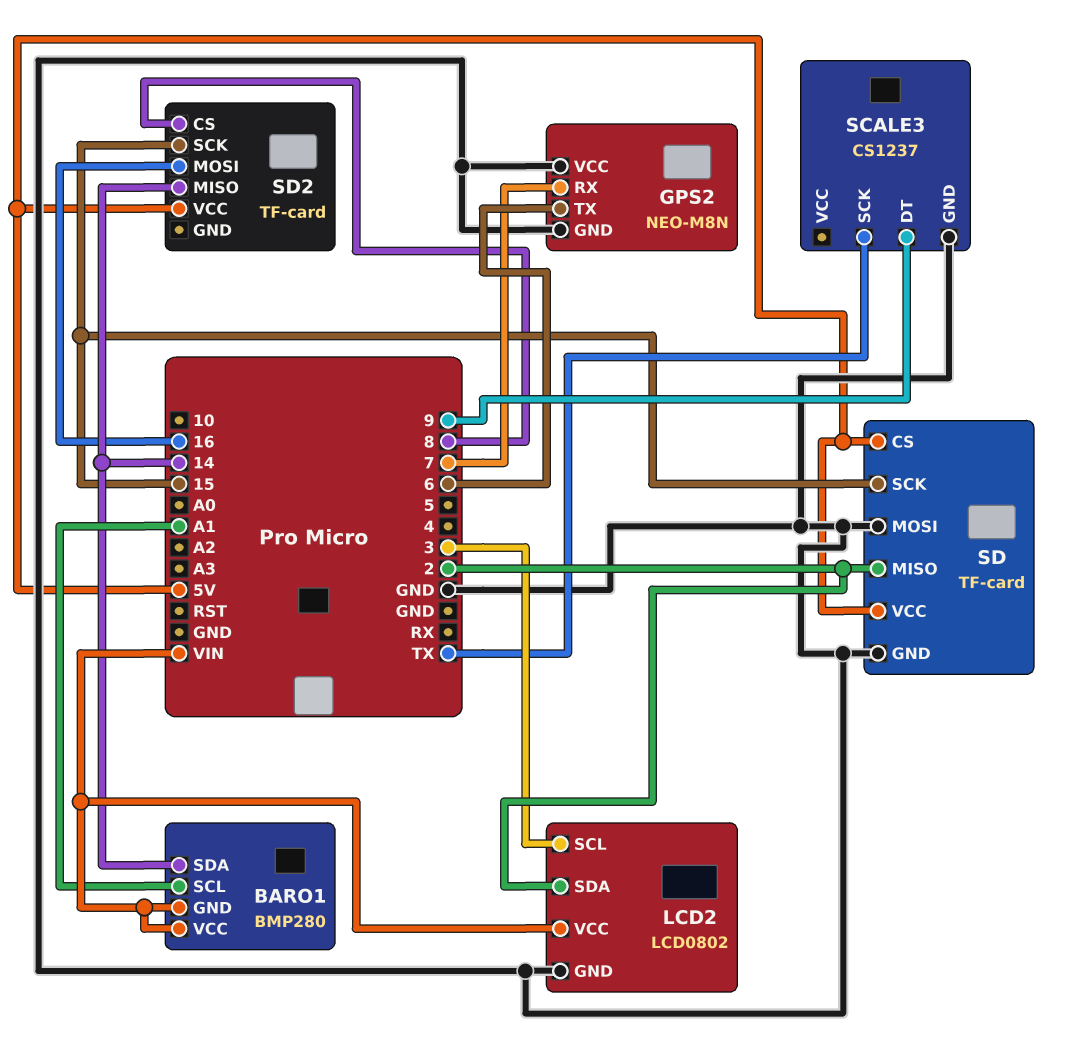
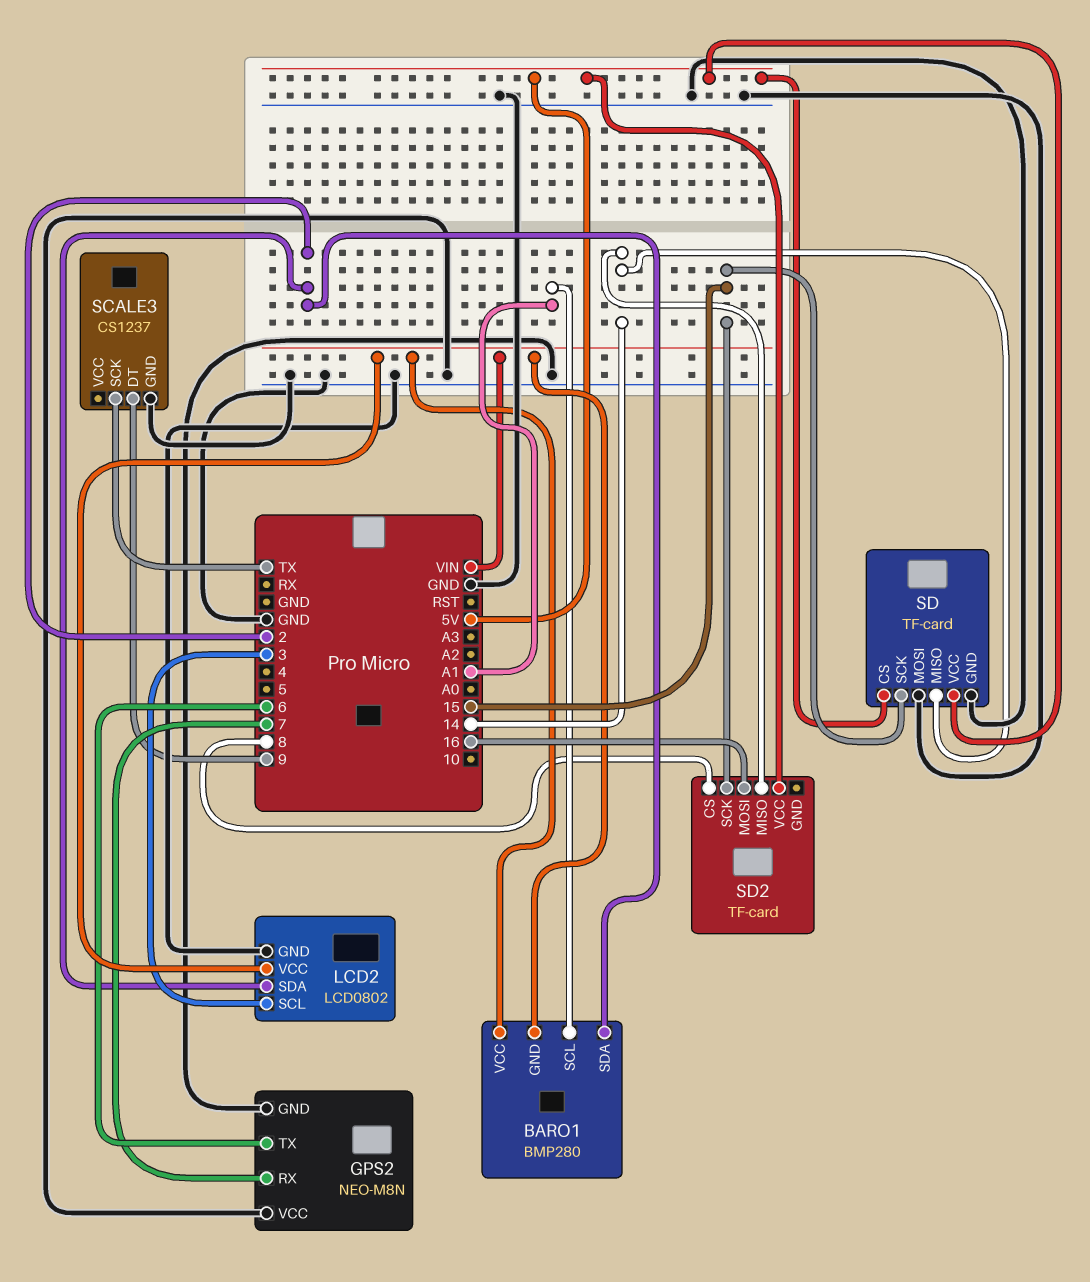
BARO1 pin SDA: 14 -> 2
SD pin MISO: 2 -> 14

